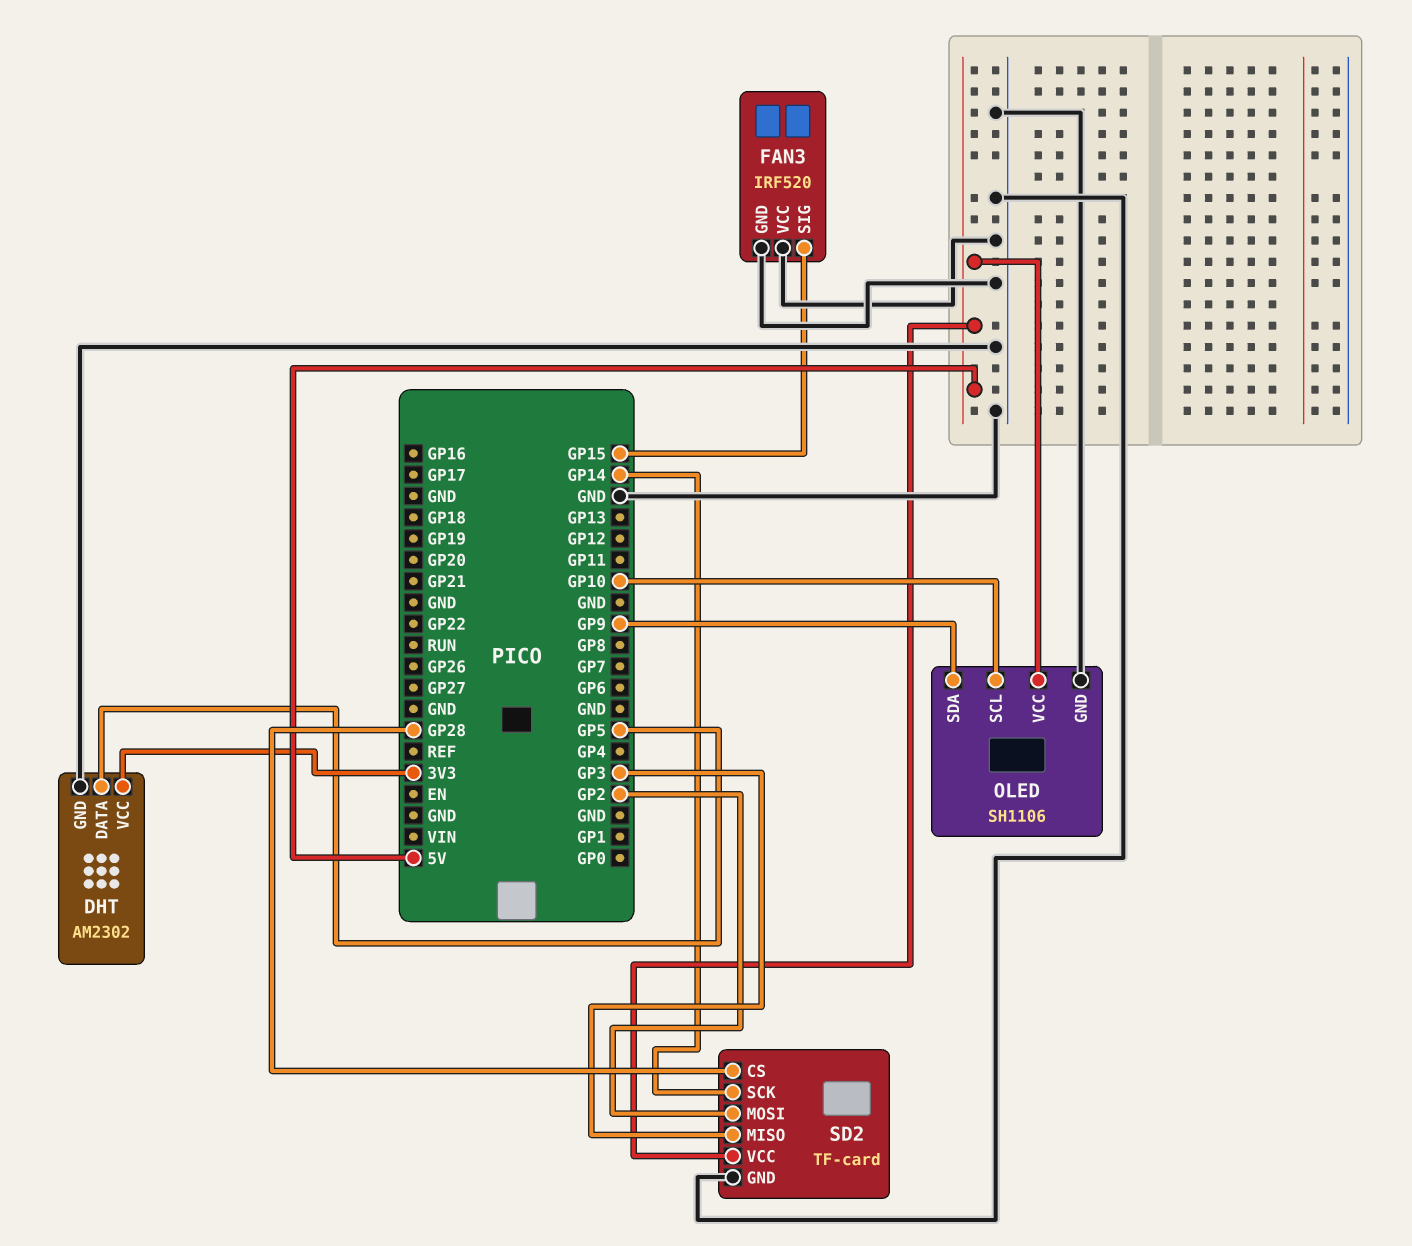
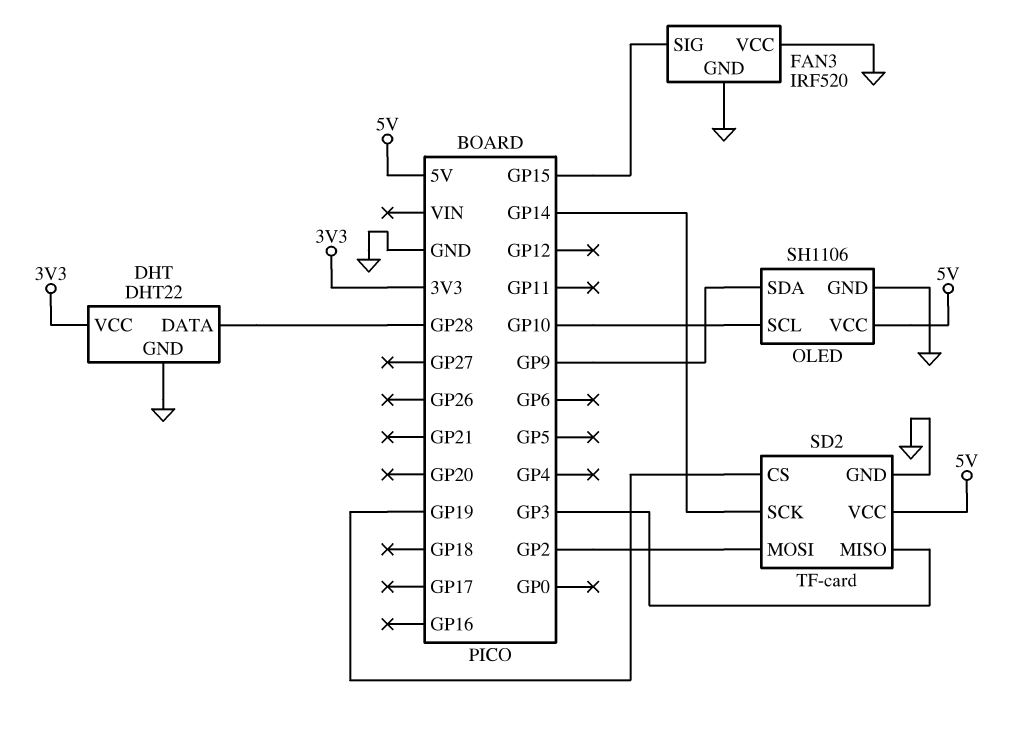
DHT: AM2302 -> DHT22
DHT pin DATA: GP5 -> GP28
SD2 pin CS: GP28 -> GP19

